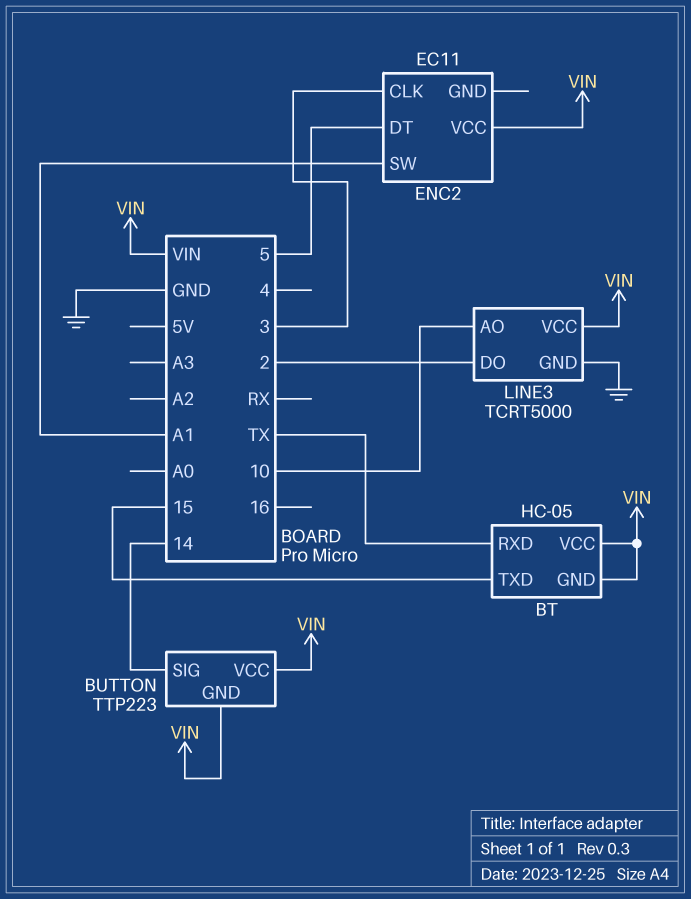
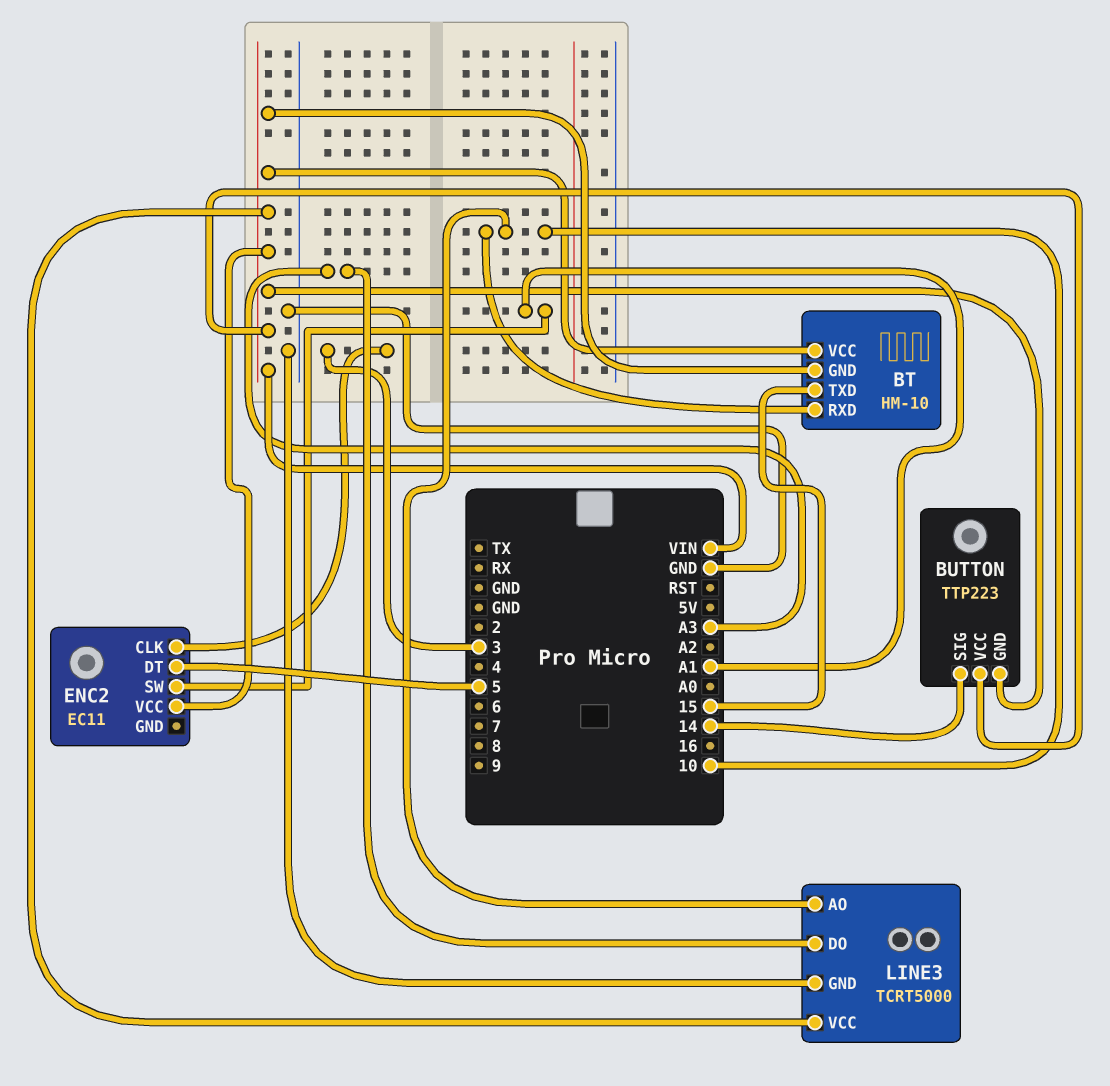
BT: HC-05 -> HM-10
BT pin RXD: TX -> 10
LINE3 pin DO: 2 -> A3

